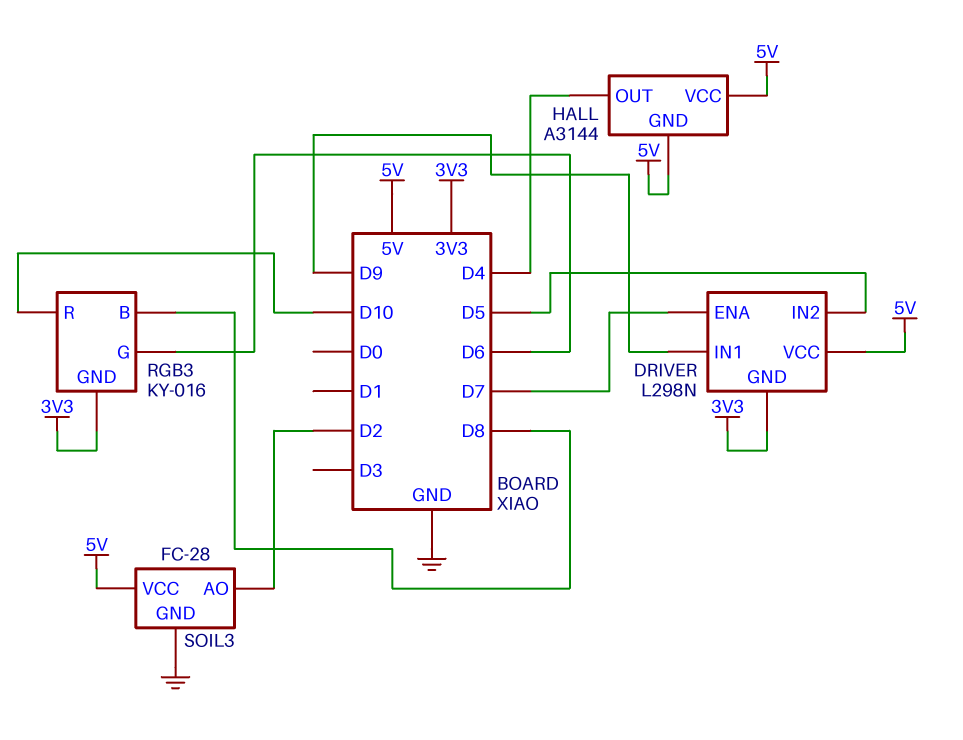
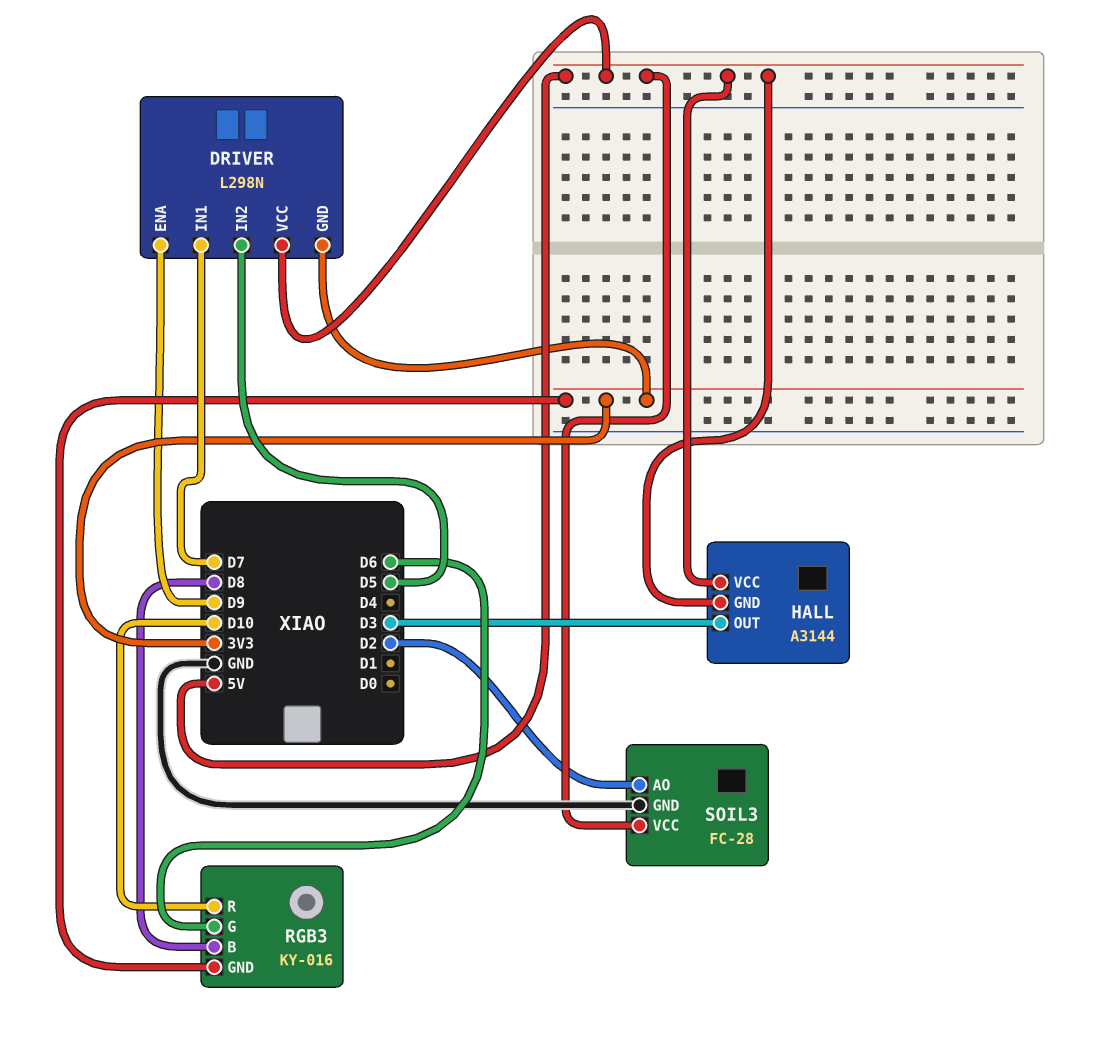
DRIVER pin ENA: D7 -> D9
DRIVER pin IN1: D9 -> D7
HALL pin OUT: D4 -> D3

